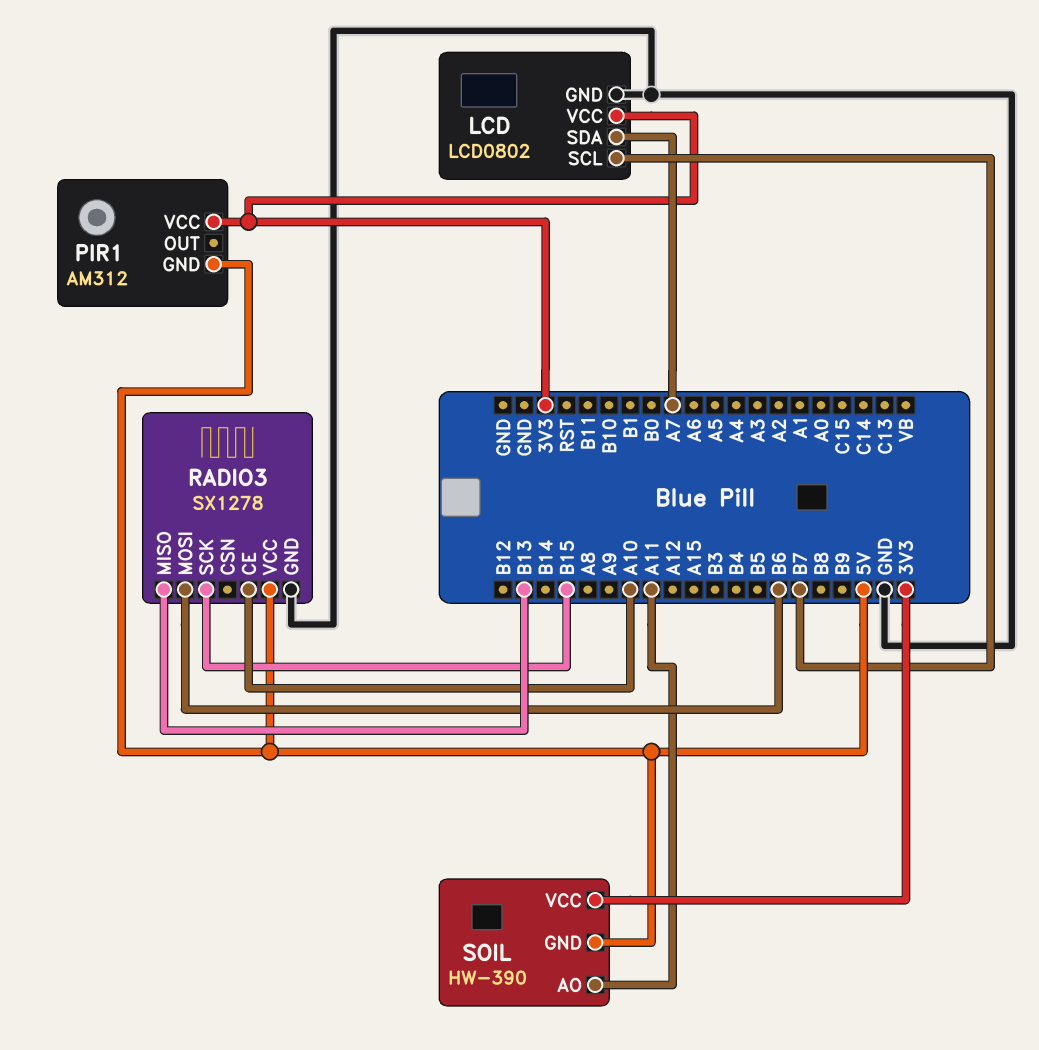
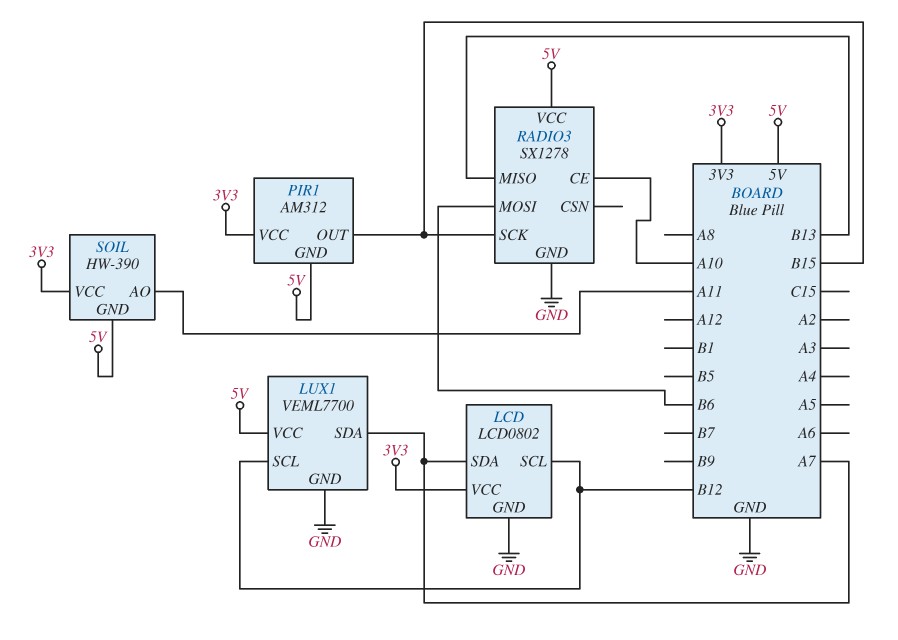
LCD pin SCL: B7 -> B12
LUX1: none -> VEML7700
LUX1 pin GND: none -> GND
LUX1 pin SCL: none -> B12
LUX1 pin SDA: none -> A7
LUX1 pin VCC: none -> 5V
PIR1 pin OUT: none -> B15

